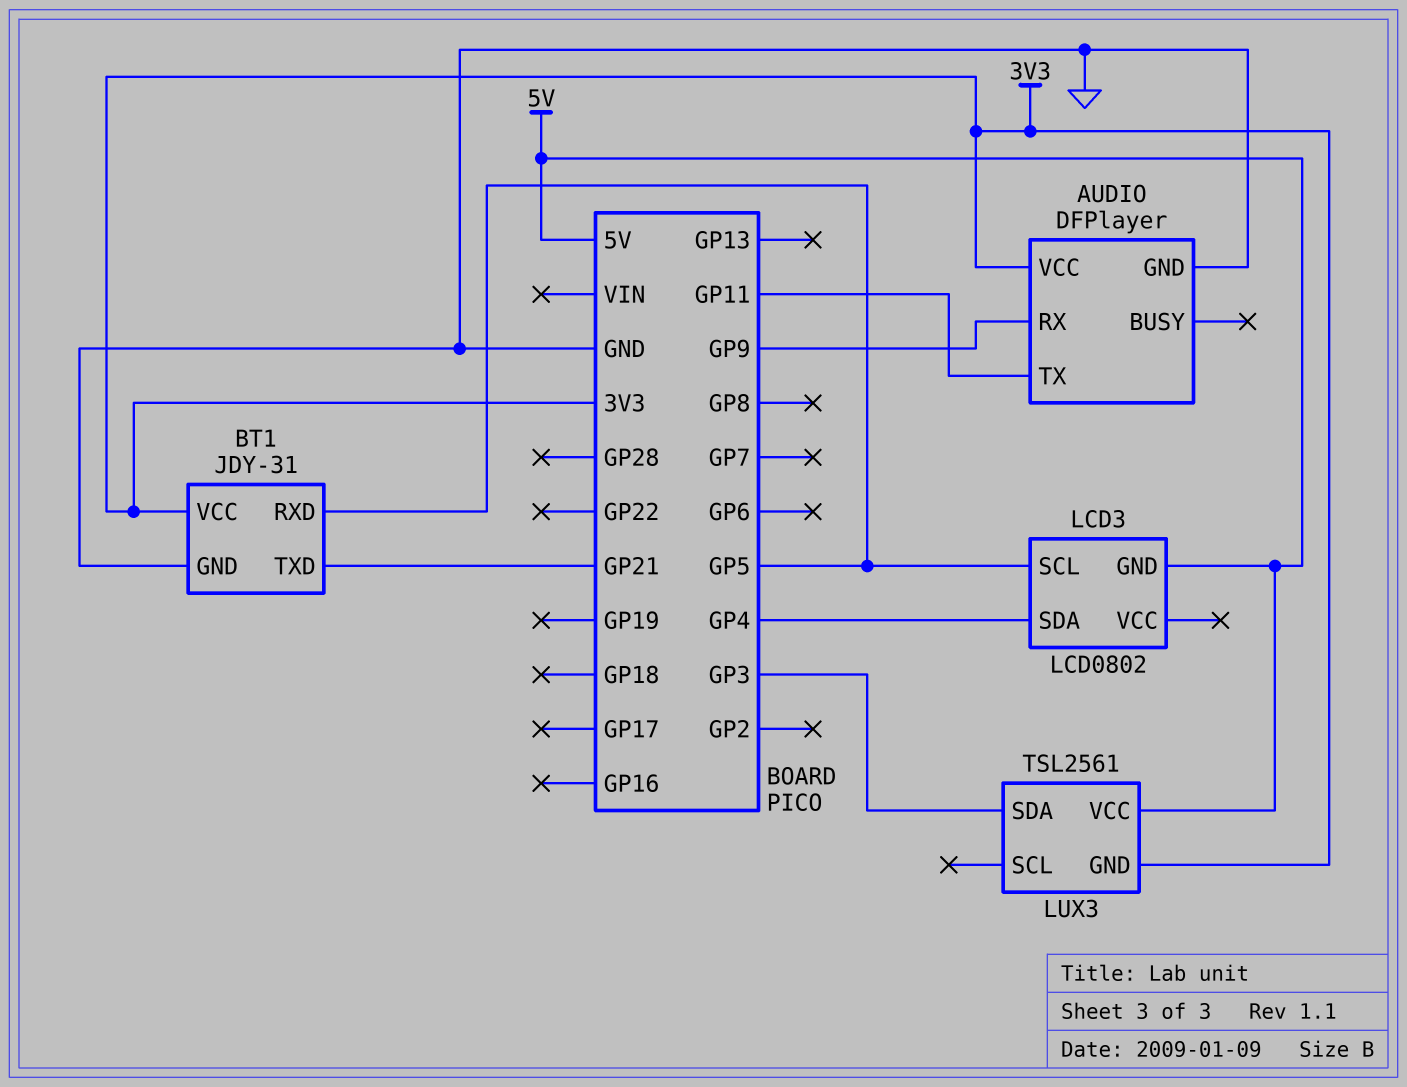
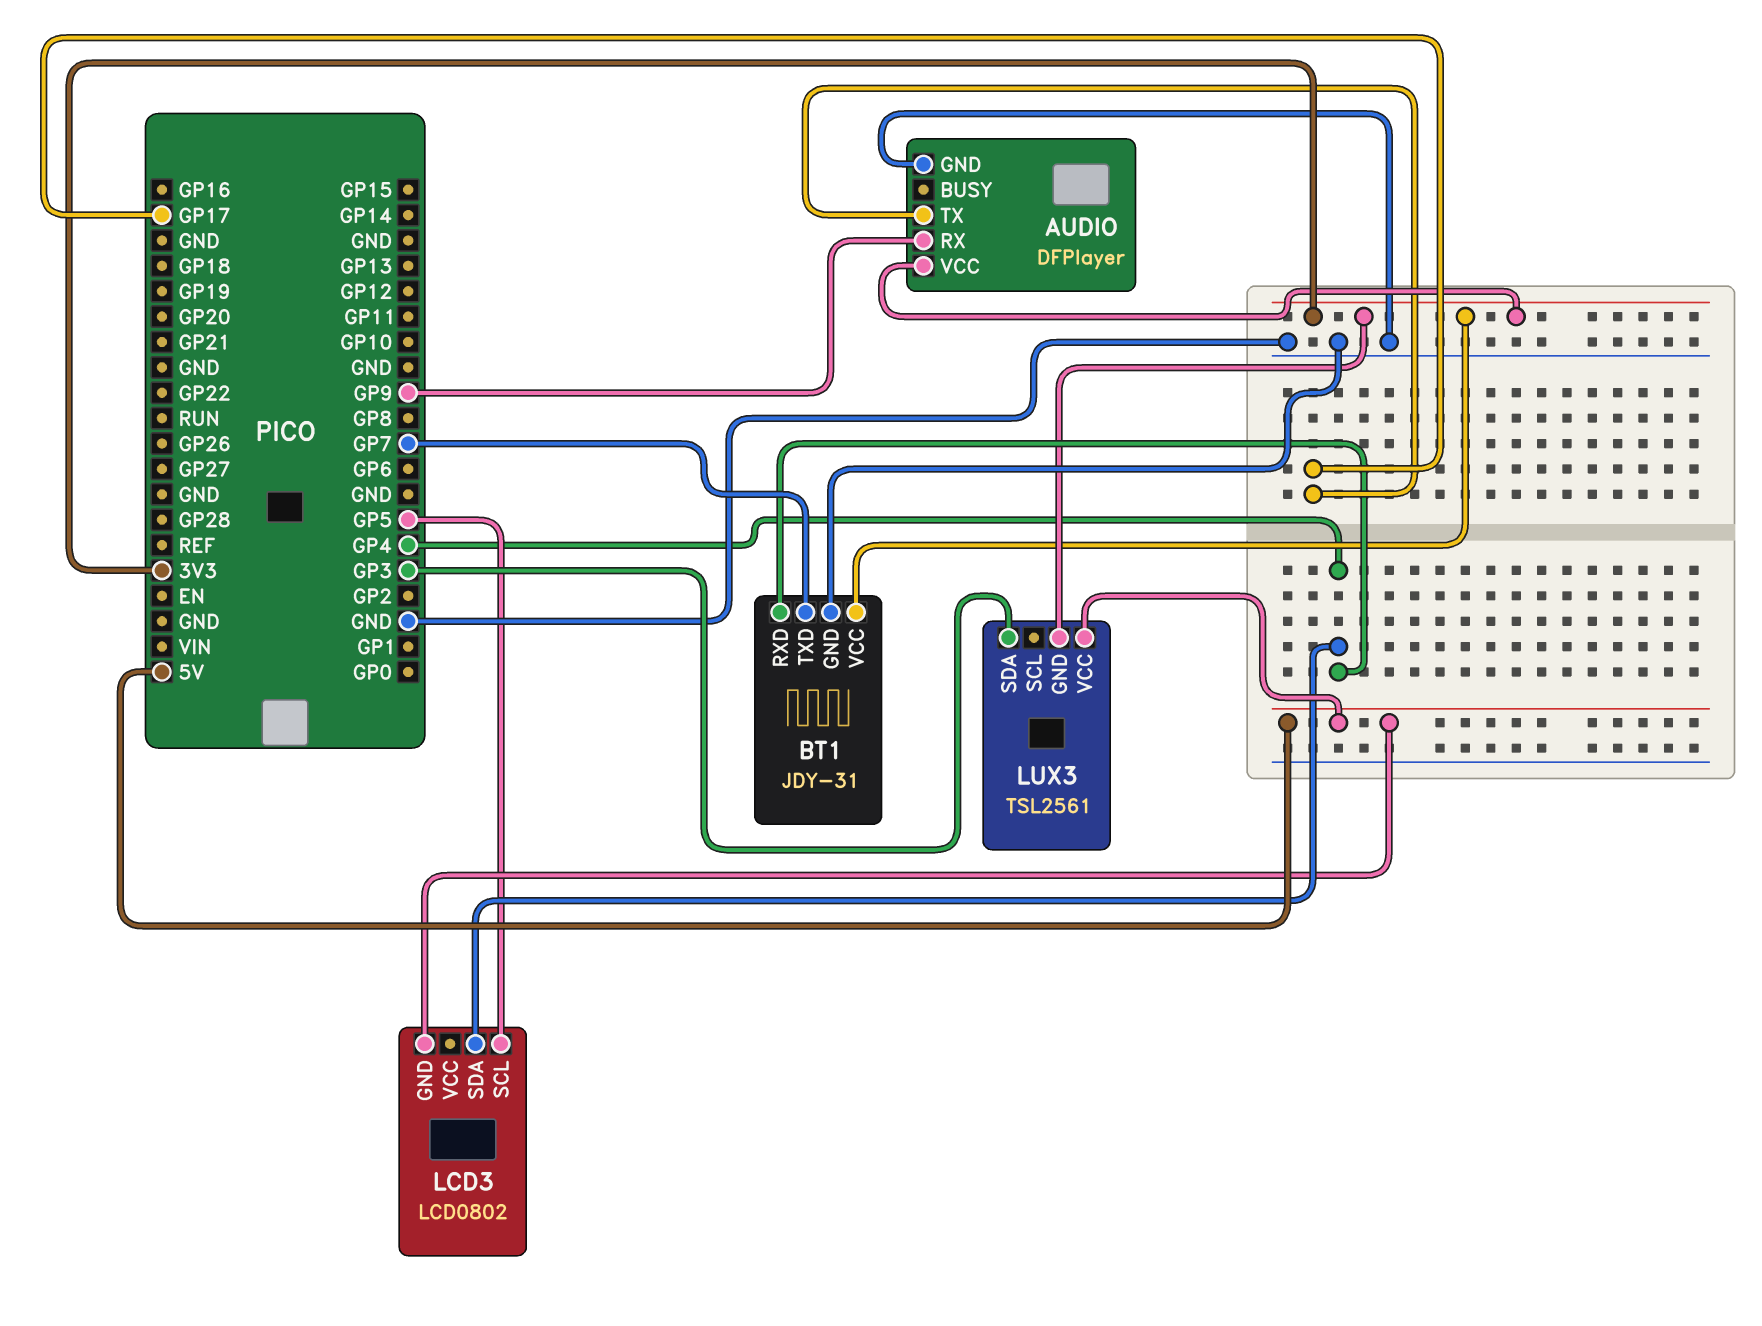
AUDIO pin TX: GP11 -> GP17
BT1 pin RXD: GP5 -> GP4
BT1 pin TXD: GP21 -> GP7

